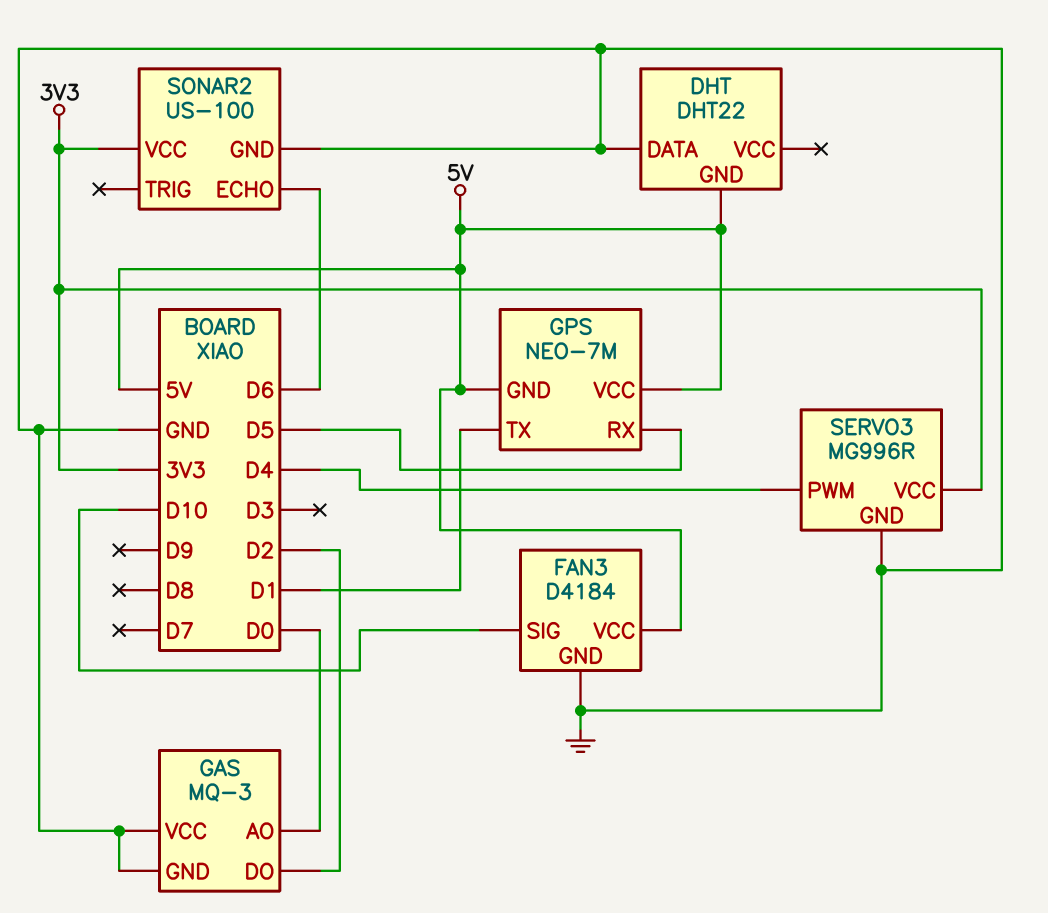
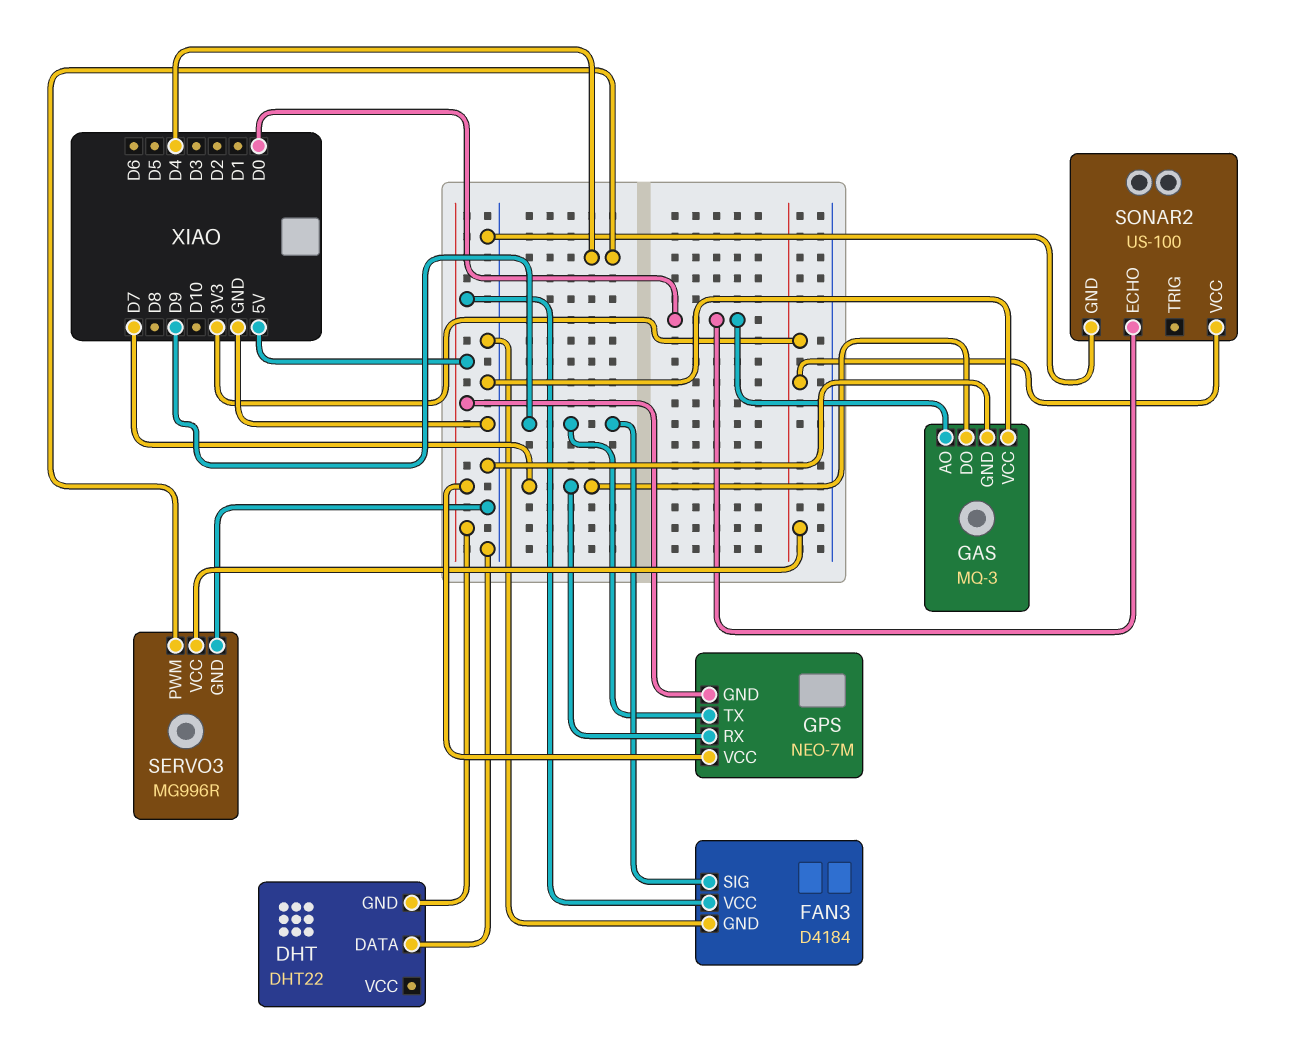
FAN3 pin SIG: D10 -> D9
GAS pin DO: D2 -> D7
GPS pin RX: D5 -> D7
GPS pin TX: D1 -> D9
SONAR2 pin ECHO: D6 -> D0

